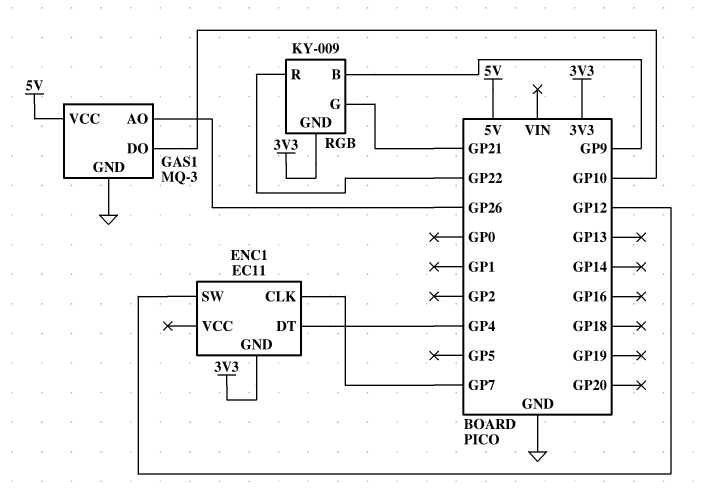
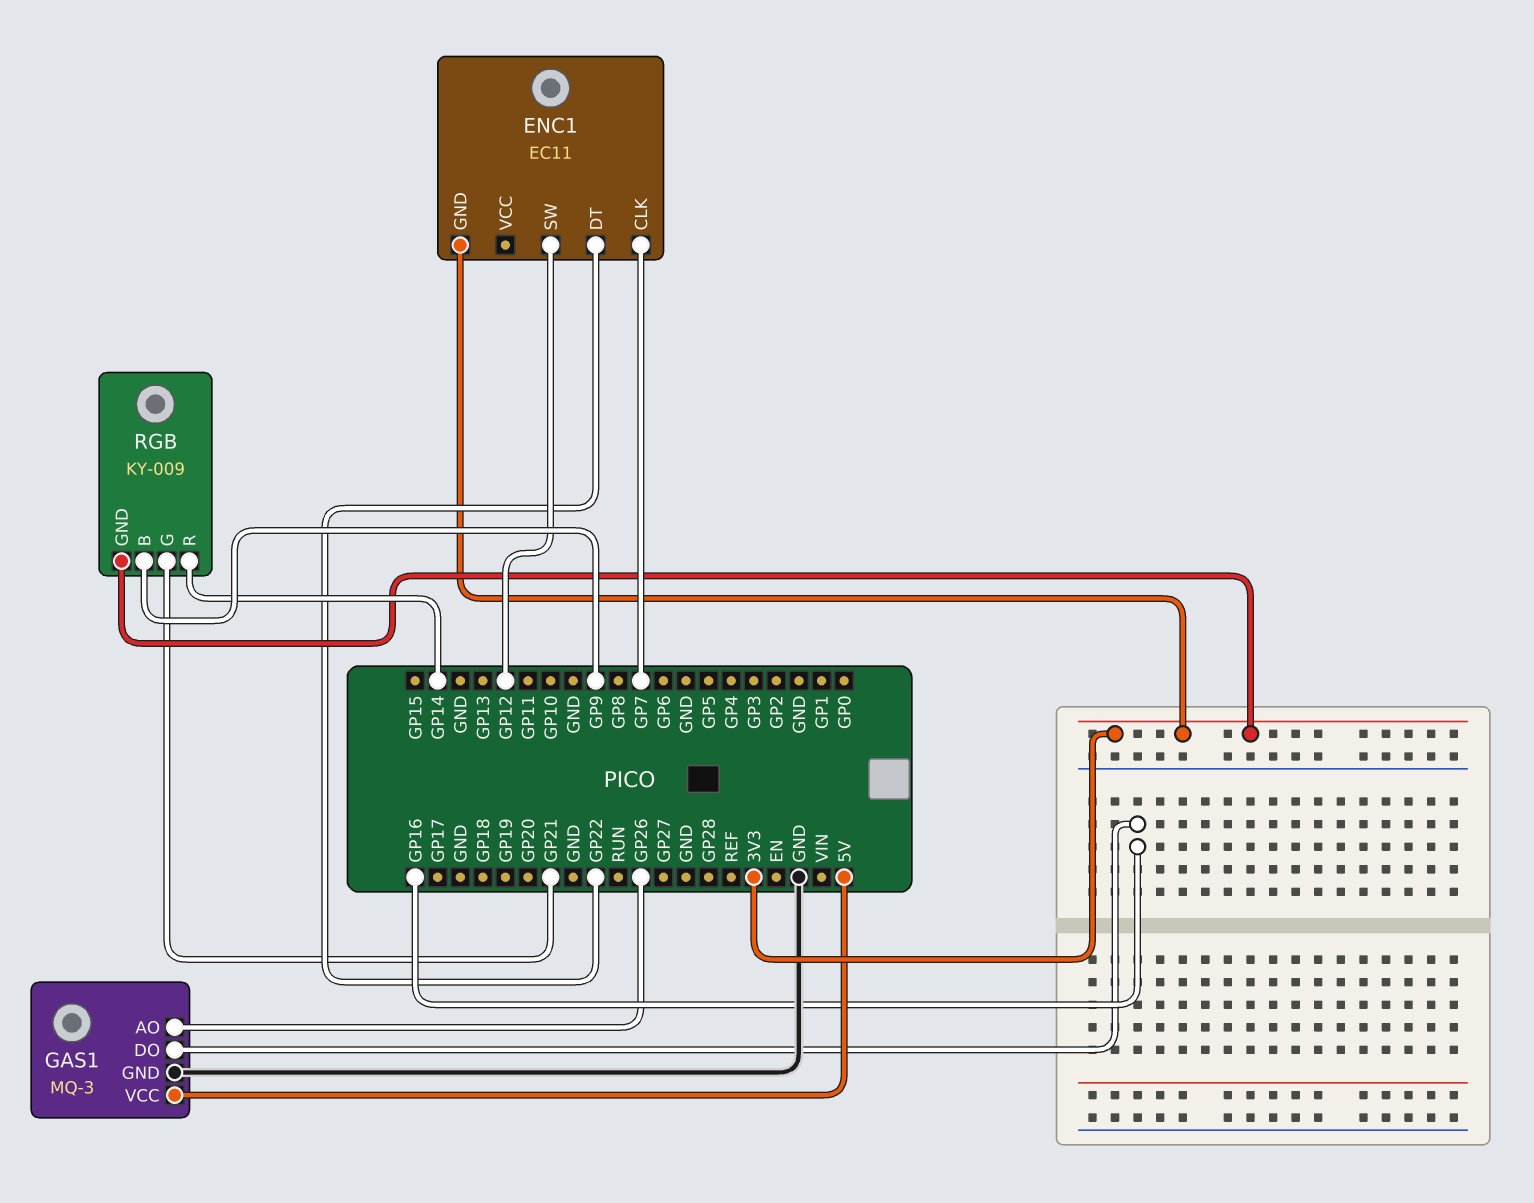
ENC1 pin DT: GP4 -> GP22
GAS1 pin DO: GP10 -> GP16
RGB pin R: GP22 -> GP14

